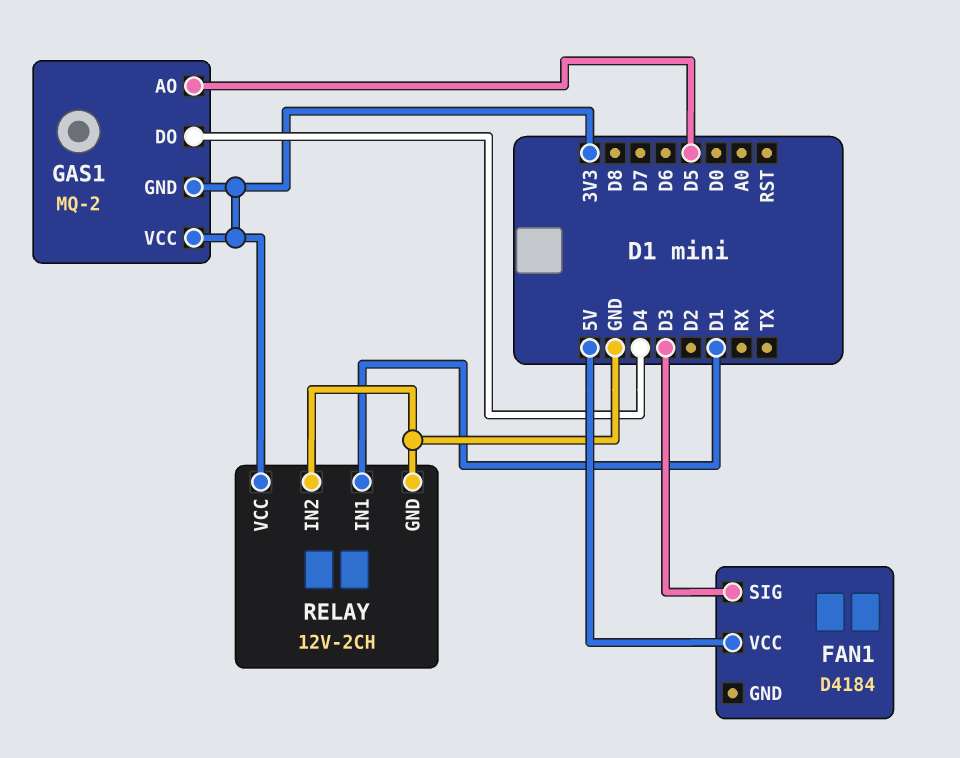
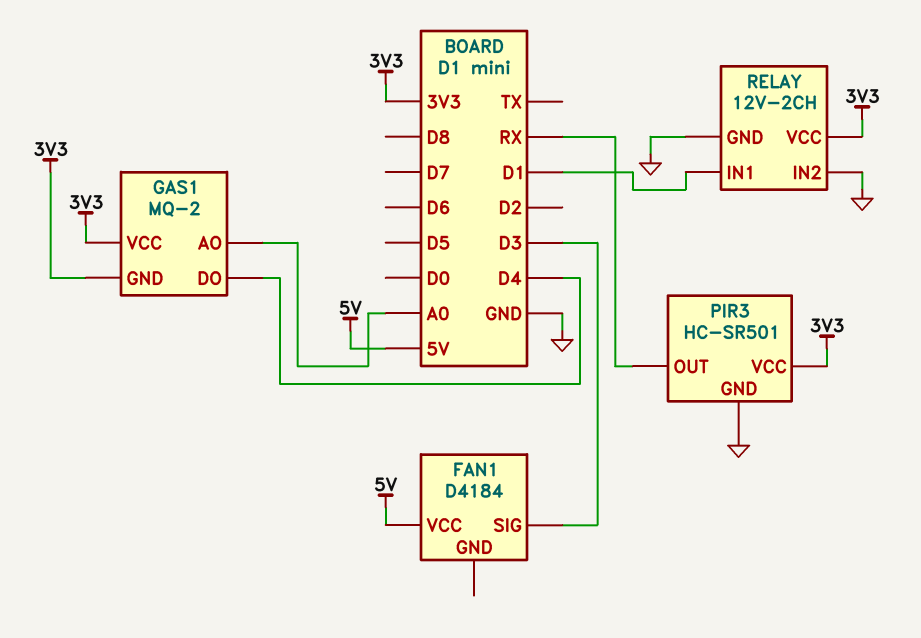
GAS1 pin AO: D5 -> A0
PIR3: none -> HC-SR501
PIR3 pin GND: none -> GND
PIR3 pin OUT: none -> RX
PIR3 pin VCC: none -> 3V3

